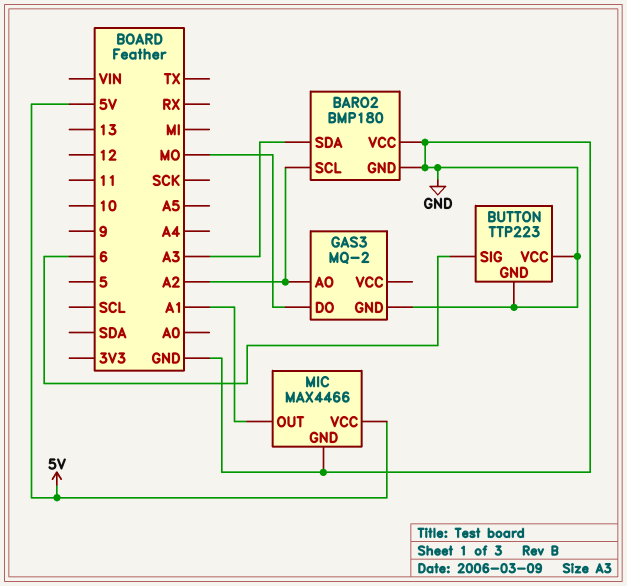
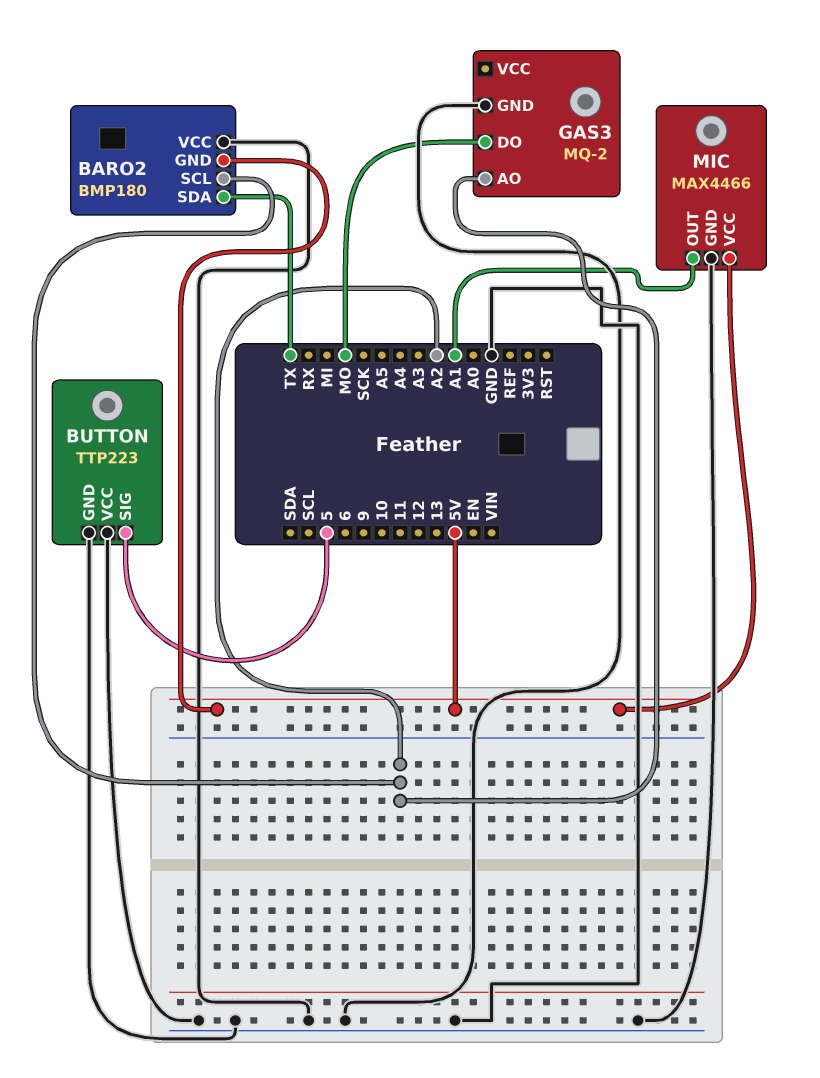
BARO2 pin GND: GND -> 5V
BARO2 pin SDA: A3 -> TX
BUTTON pin SIG: 6 -> 5

